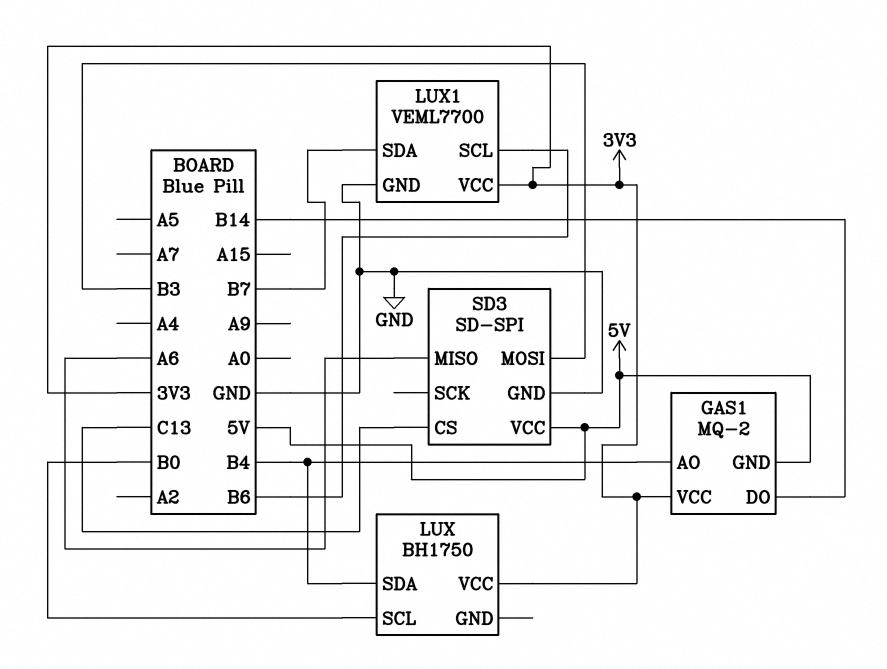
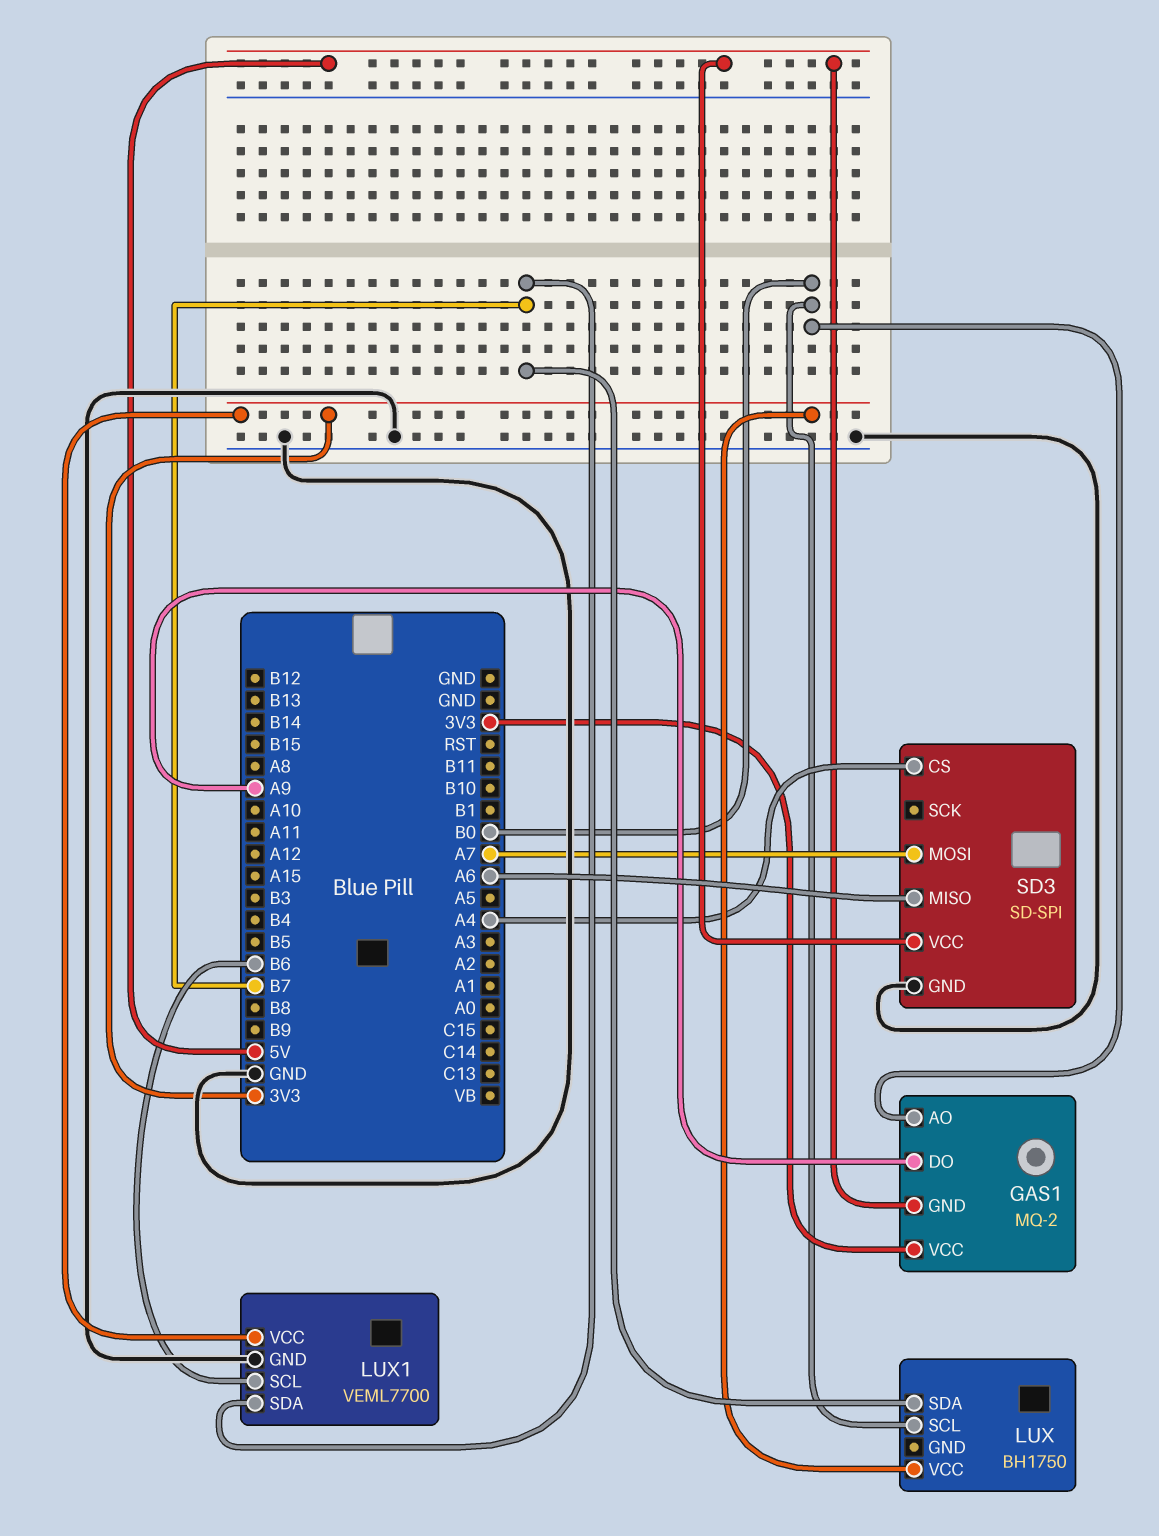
GAS1 pin AO: B4 -> B0
GAS1 pin DO: B14 -> A9
LUX pin SDA: B4 -> B7
SD3 pin CS: C13 -> A4
SD3 pin MOSI: B3 -> A7

